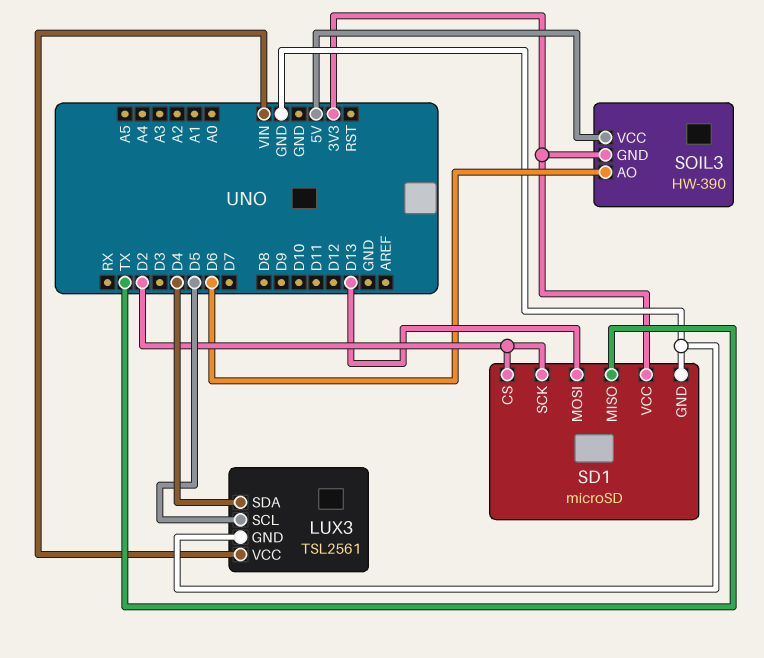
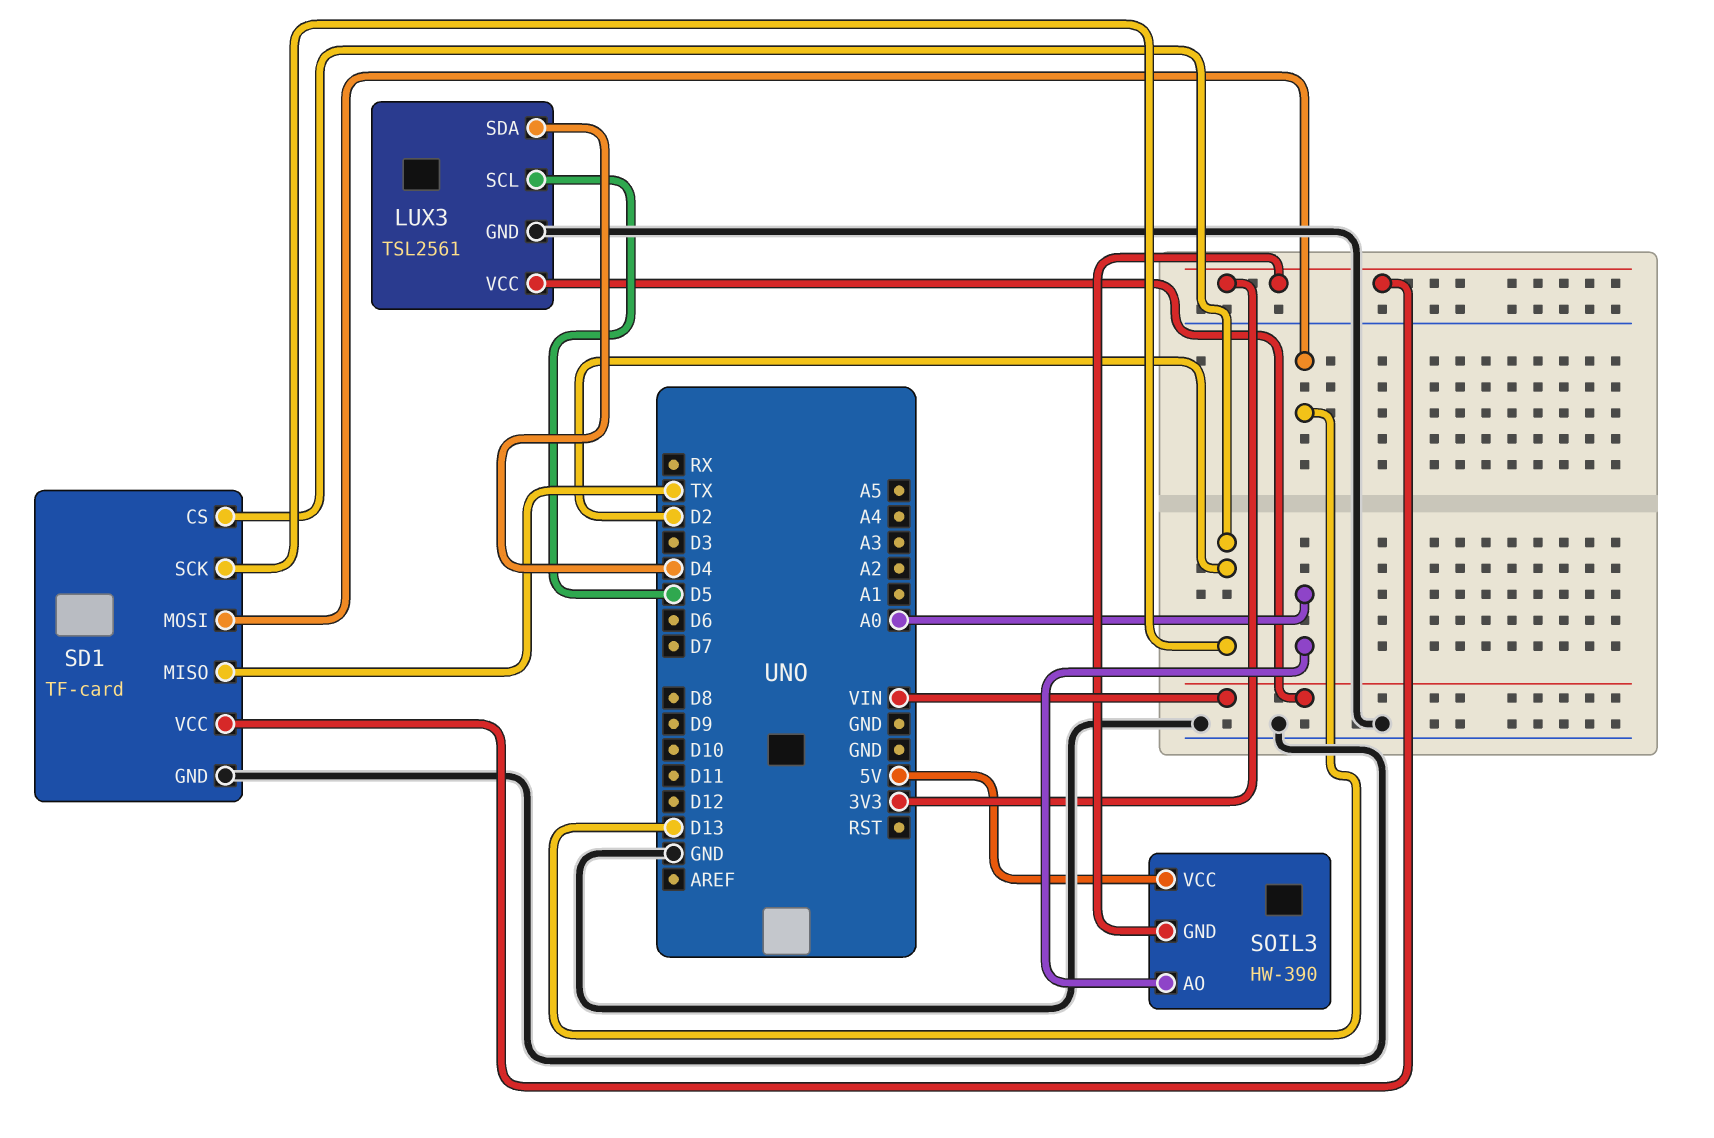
SD1: microSD -> TF-card
SOIL3 pin AO: D6 -> A0

